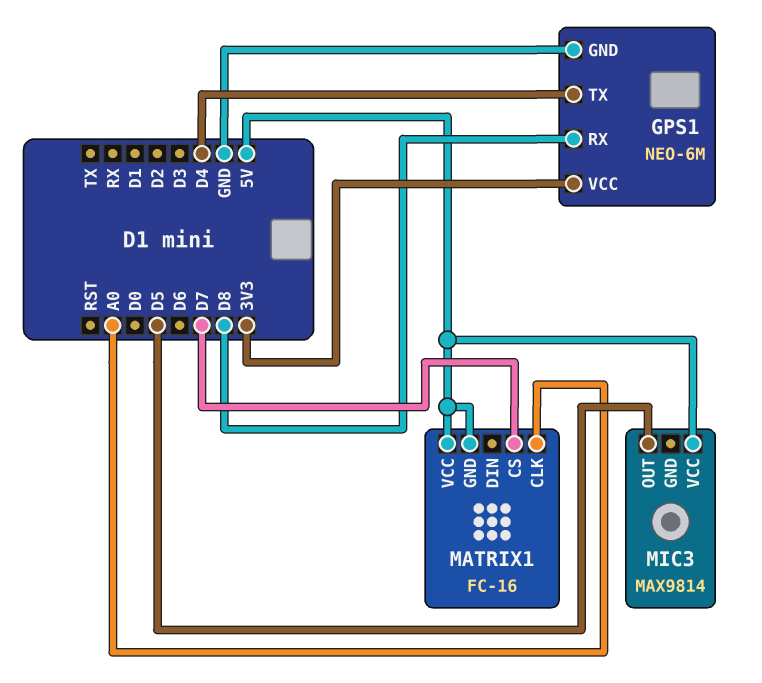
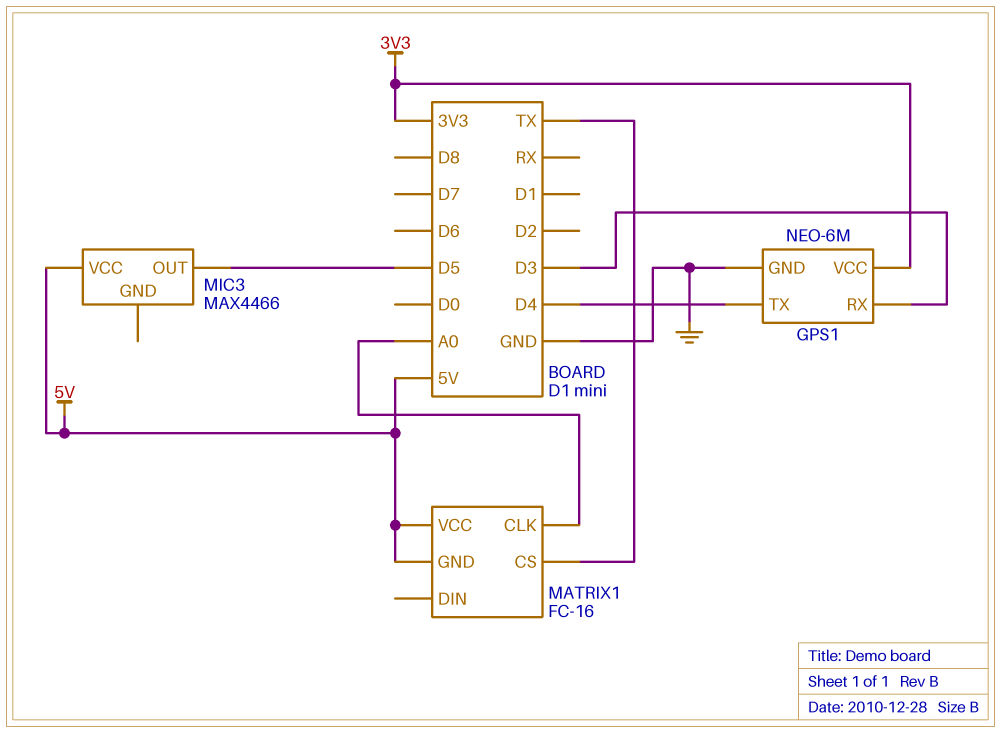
GPS1 pin RX: D8 -> D3
MATRIX1 pin CS: D7 -> TX
MIC3: MAX9814 -> MAX4466

